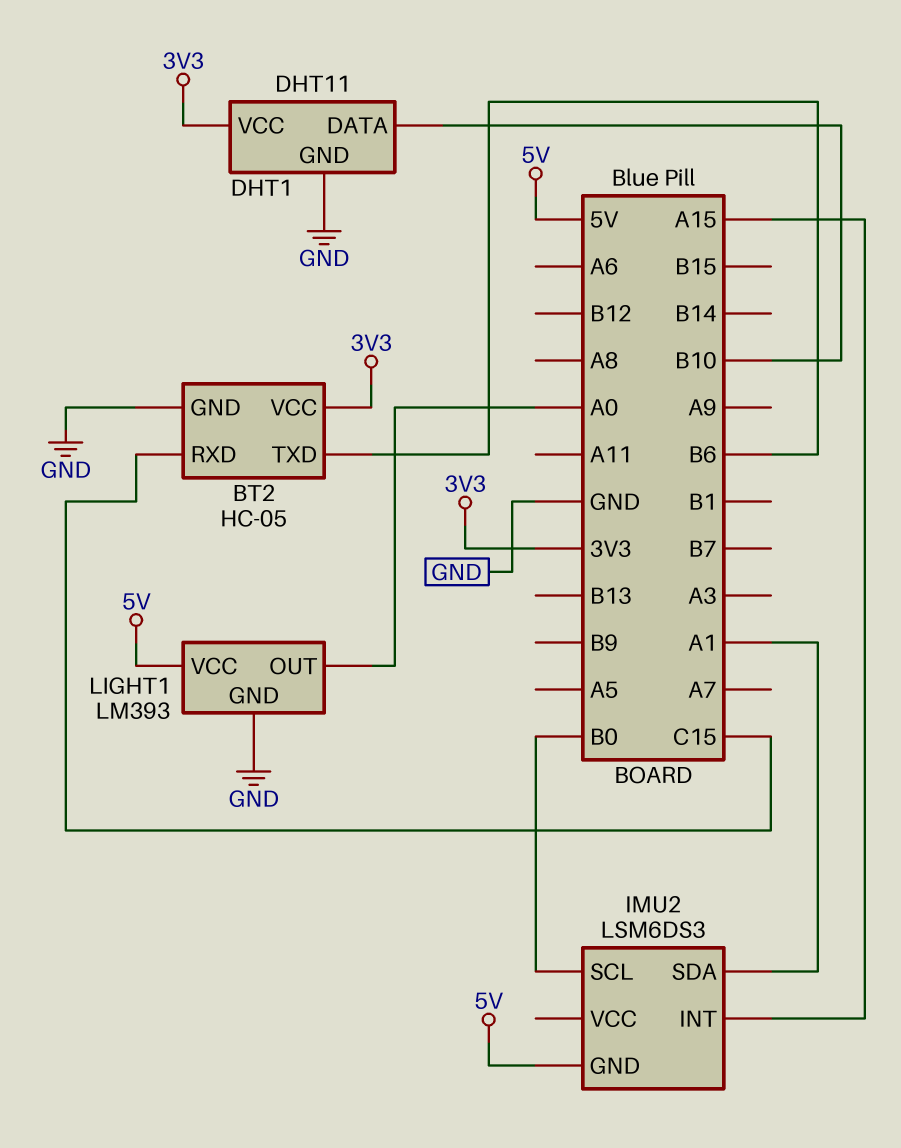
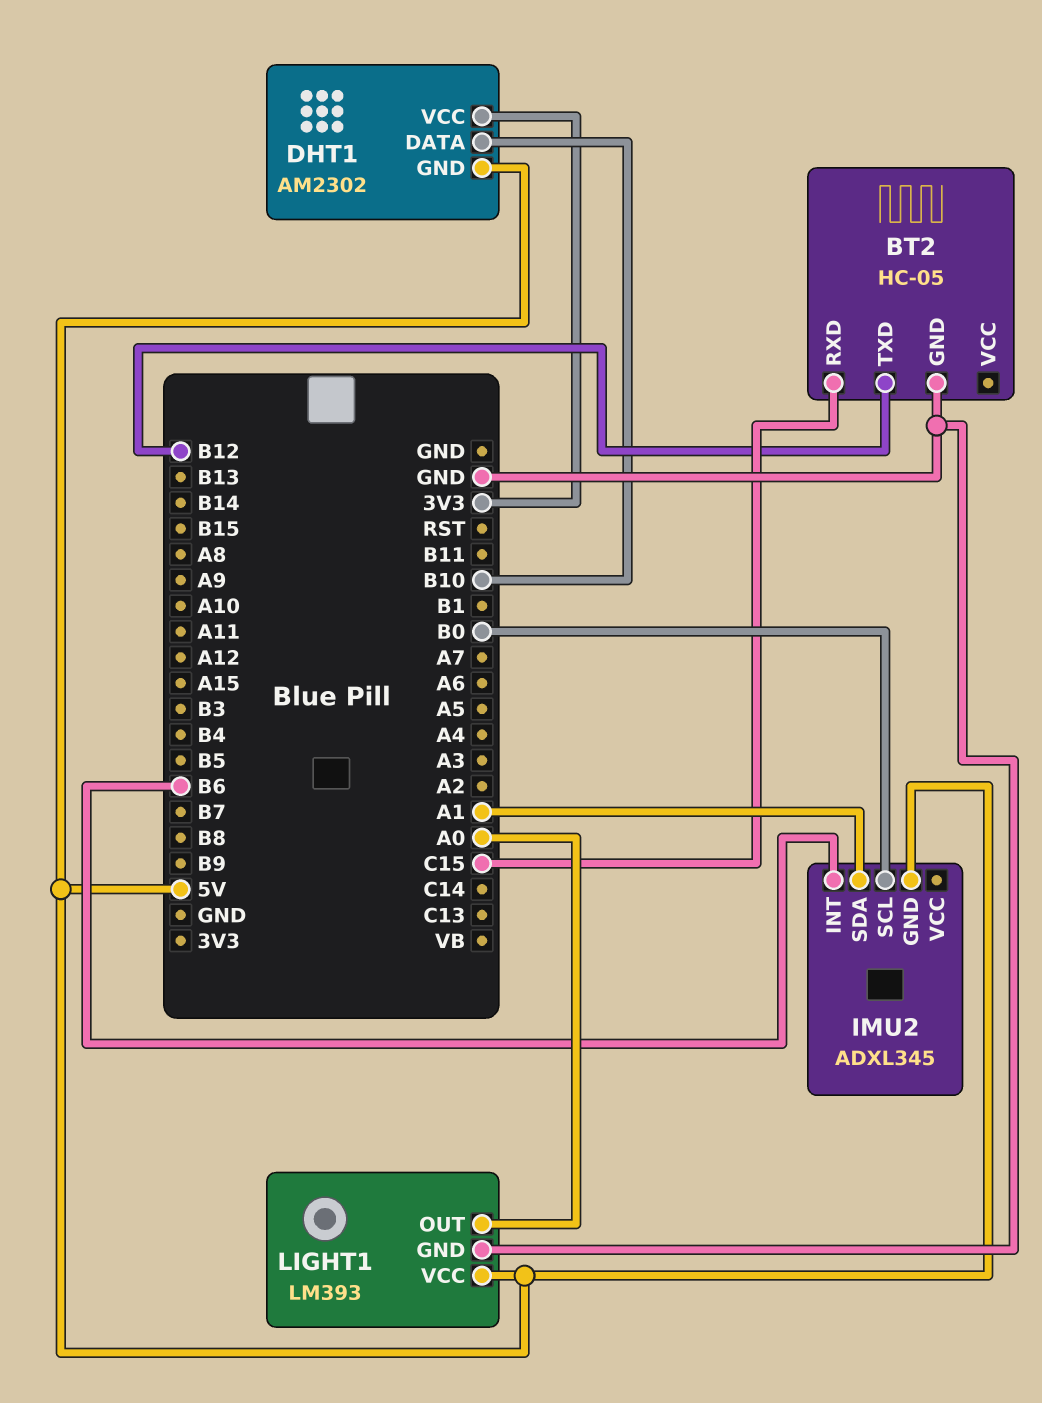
BT2 pin TXD: B6 -> B12
BT2 pin VCC: 3V3 -> none
DHT1: DHT11 -> AM2302
DHT1 pin GND: GND -> 5V
IMU2: LSM6DS3 -> ADXL345
IMU2 pin INT: A15 -> B6

